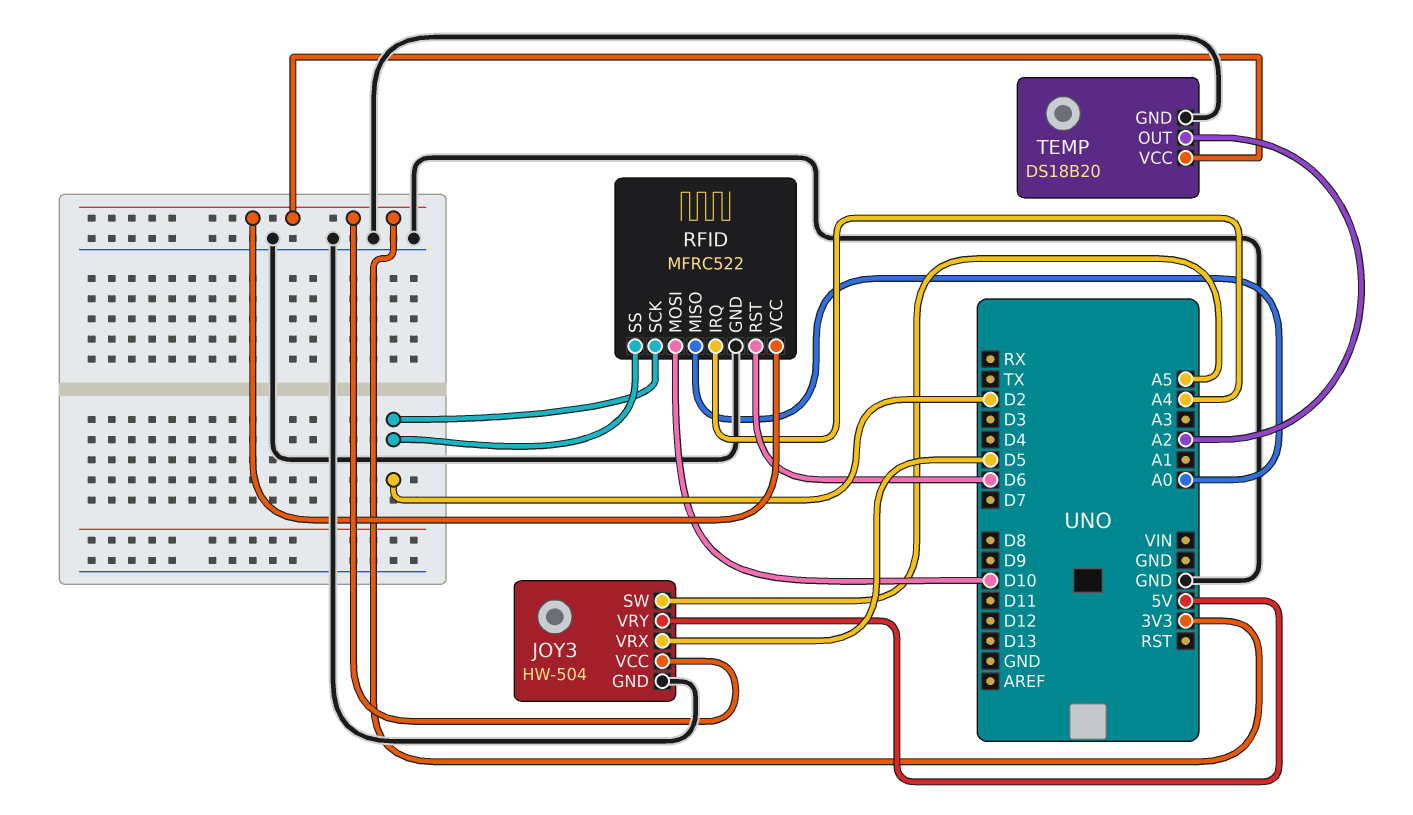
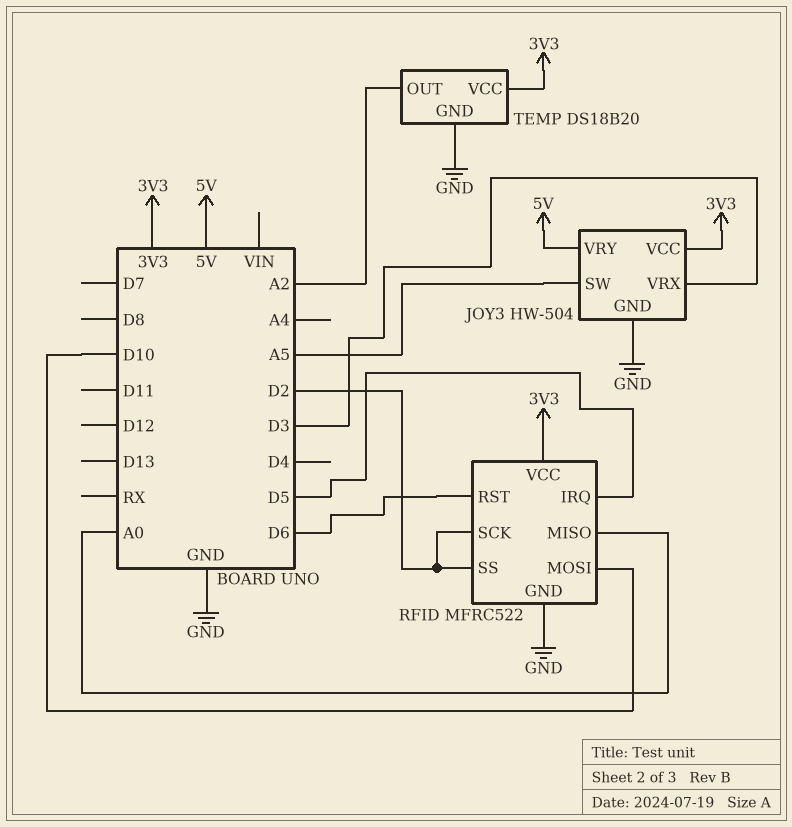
JOY3 pin VRX: D5 -> D3
RFID pin IRQ: A4 -> D5

